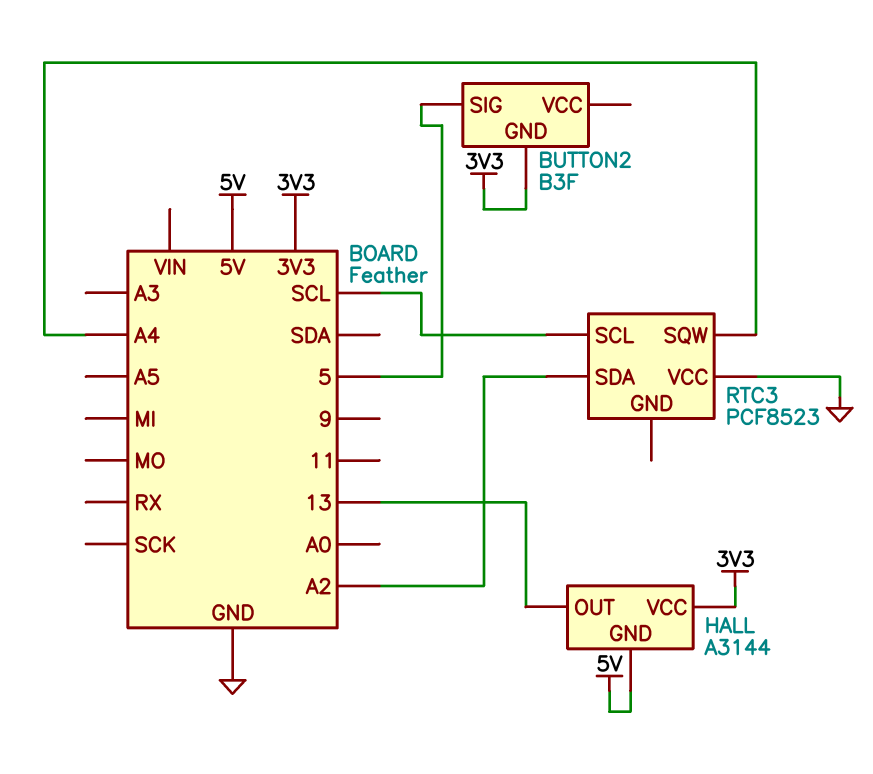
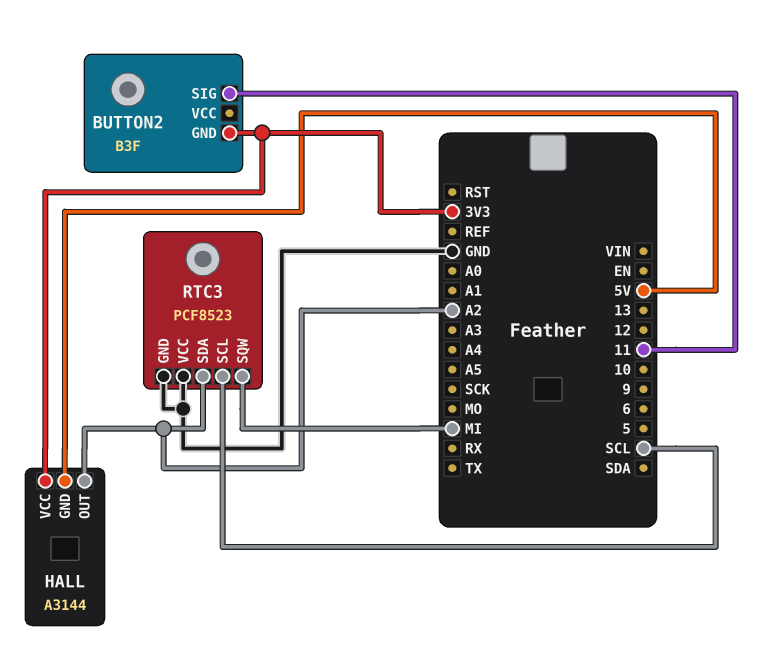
BUTTON2 pin SIG: 5 -> 11
HALL pin OUT: 13 -> A2
RTC3 pin GND: none -> GND
RTC3 pin SQW: A4 -> MI

